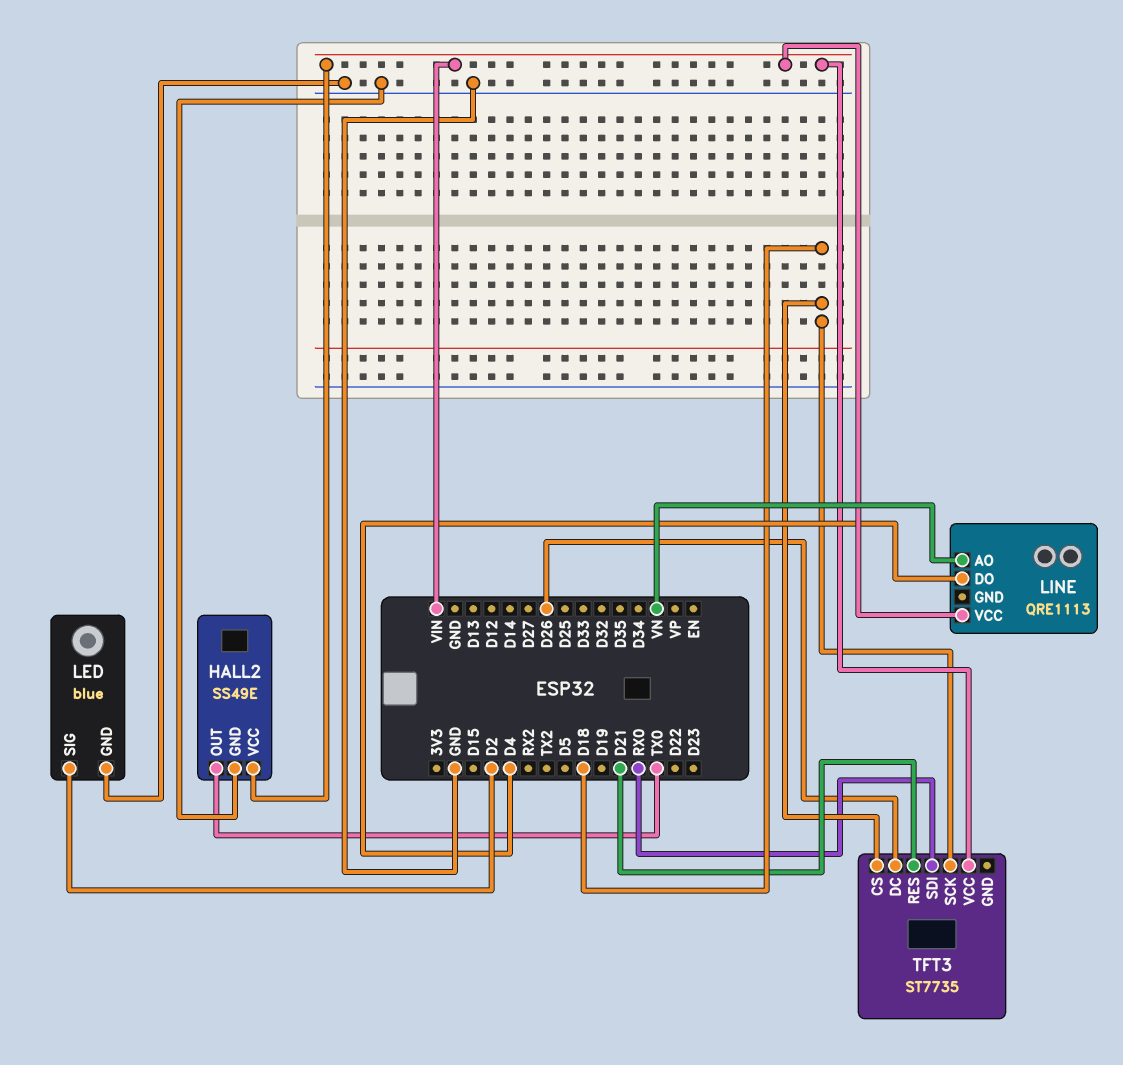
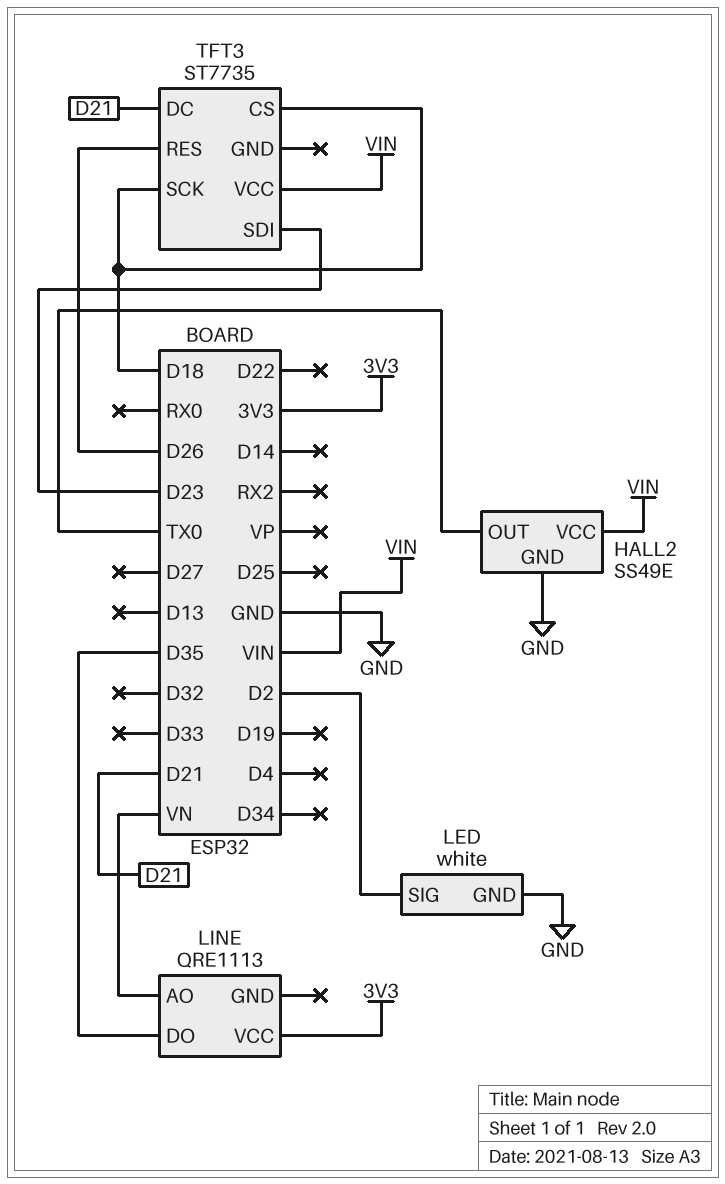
LED: blue -> white
LINE pin DO: D4 -> D35
LINE pin VCC: VIN -> 3V3
TFT3 pin DC: D26 -> D21
TFT3 pin RES: D21 -> D26
TFT3 pin SDI: RX0 -> D23

